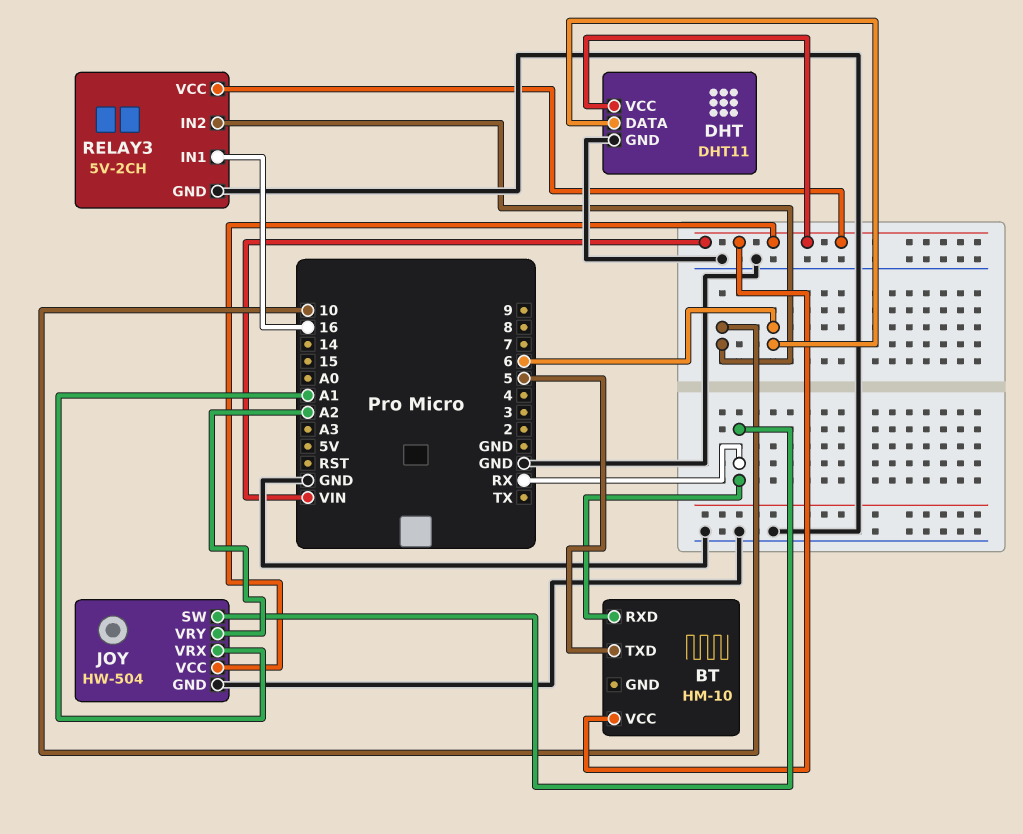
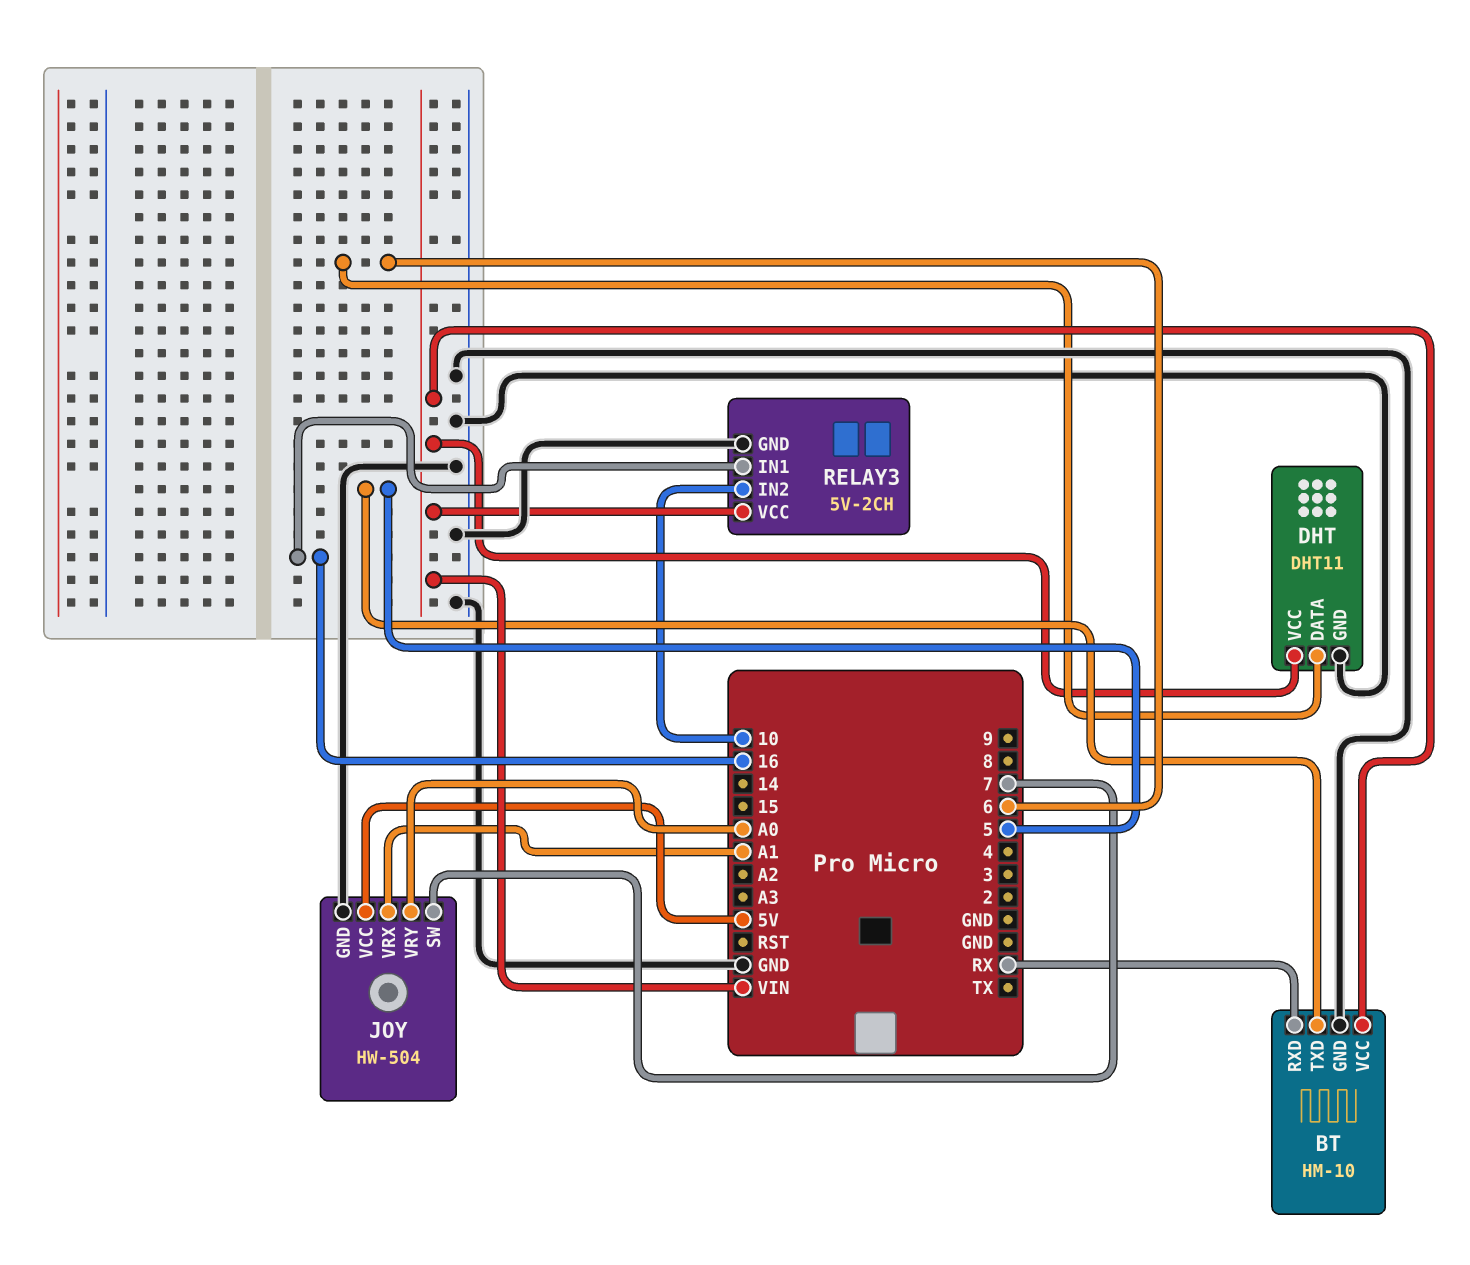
BT pin GND: none -> GND
JOY pin SW: RX -> 7
JOY pin VCC: VIN -> 5V
JOY pin VRY: A2 -> A0

